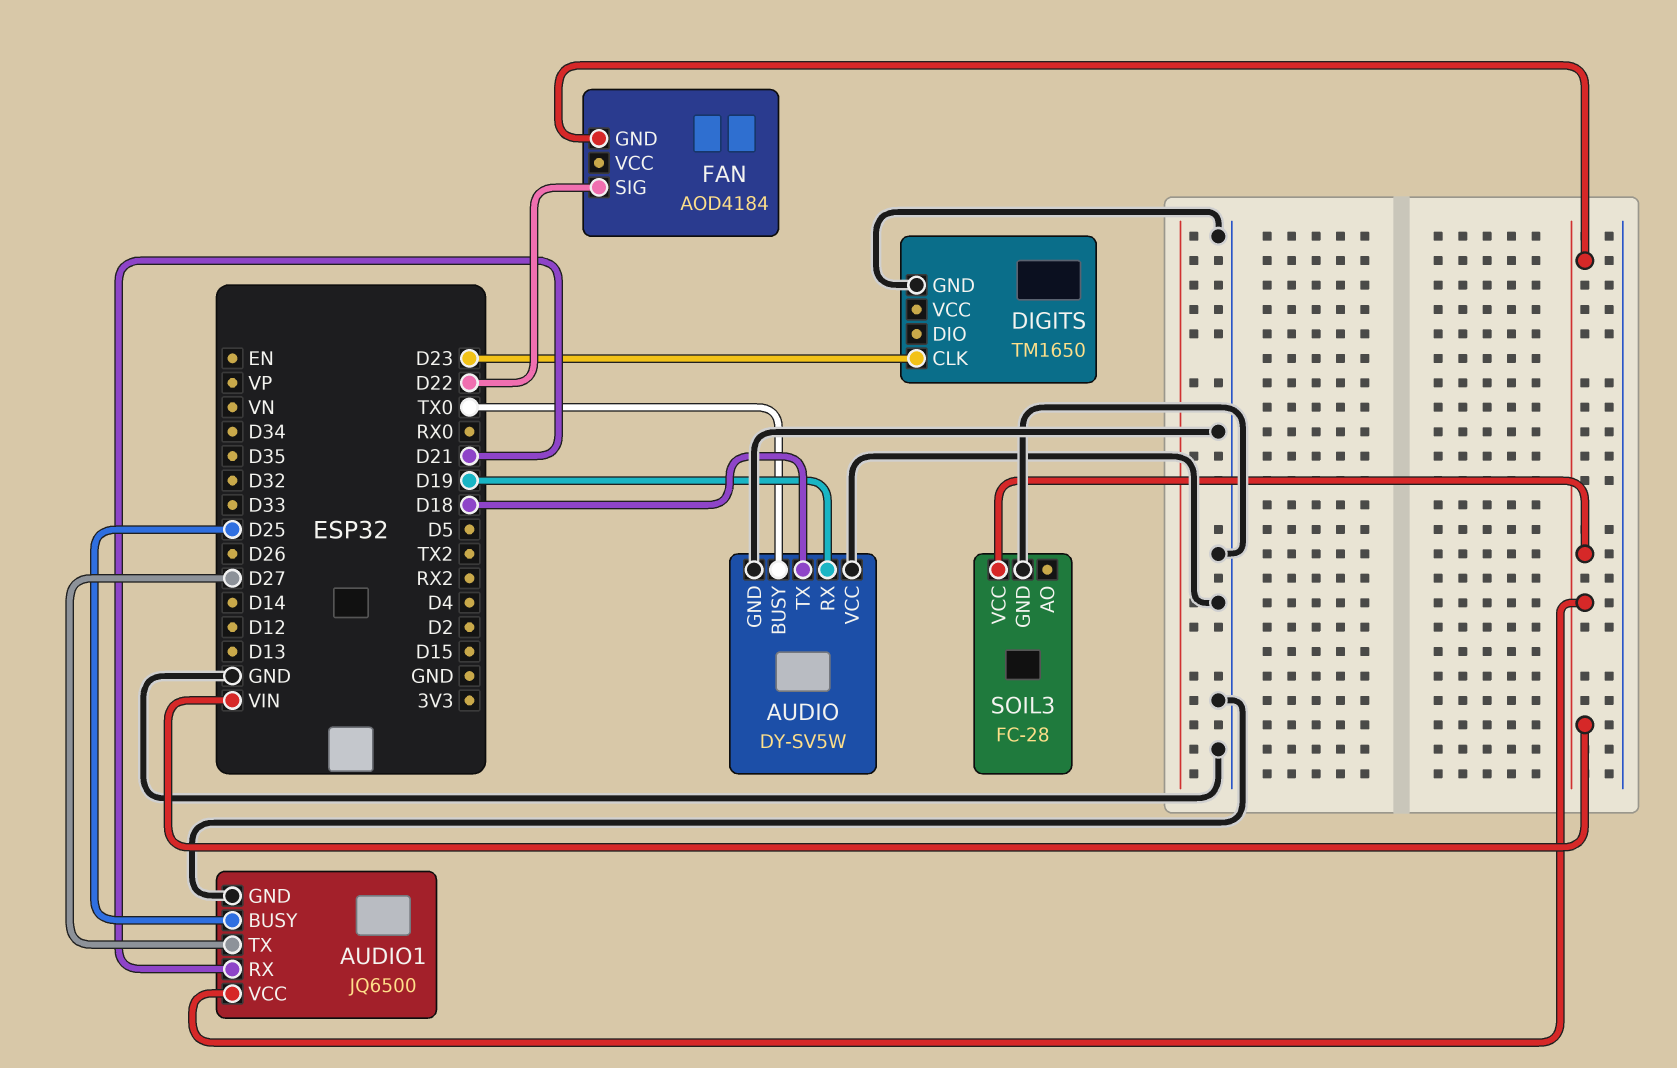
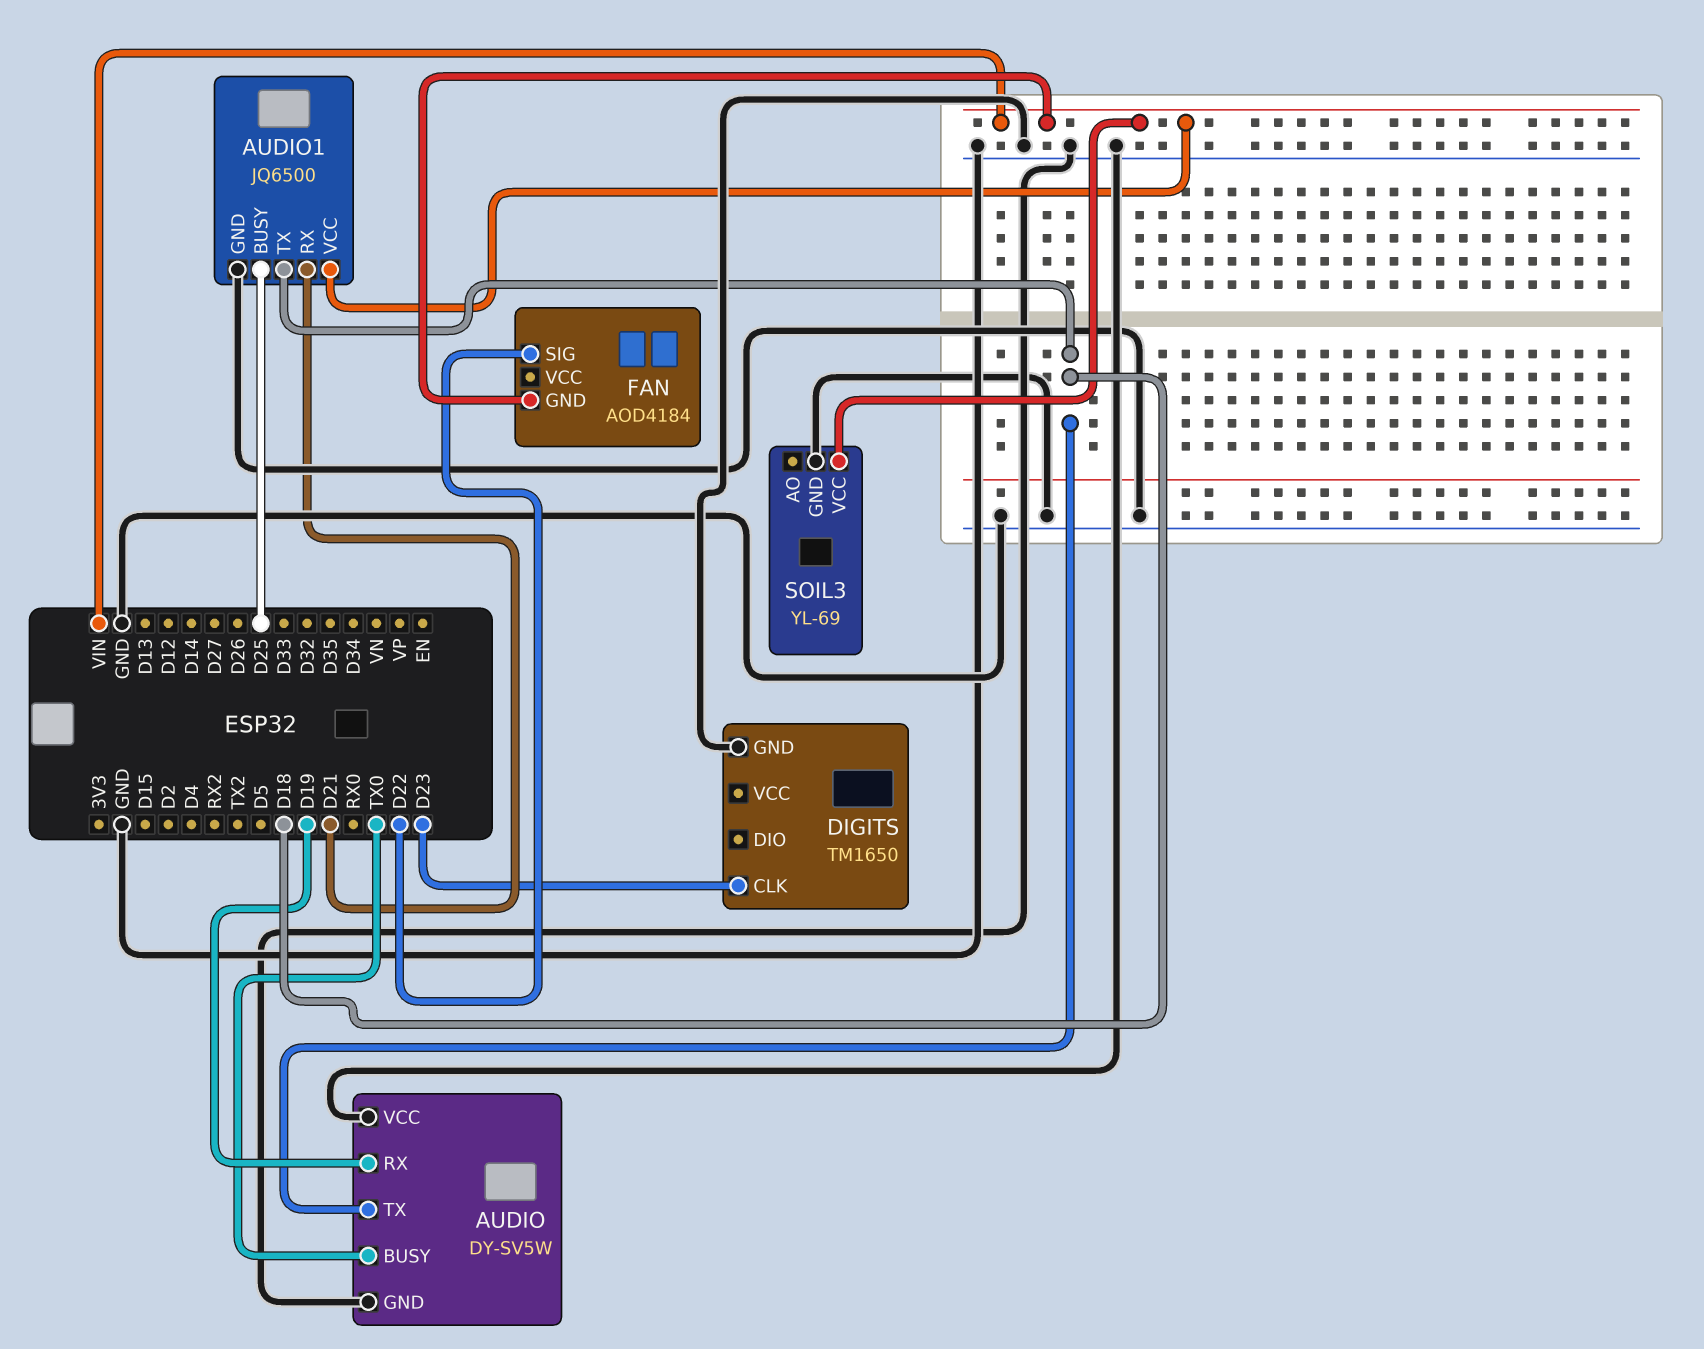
AUDIO1 pin TX: D27 -> D18
SOIL3: FC-28 -> YL-69

